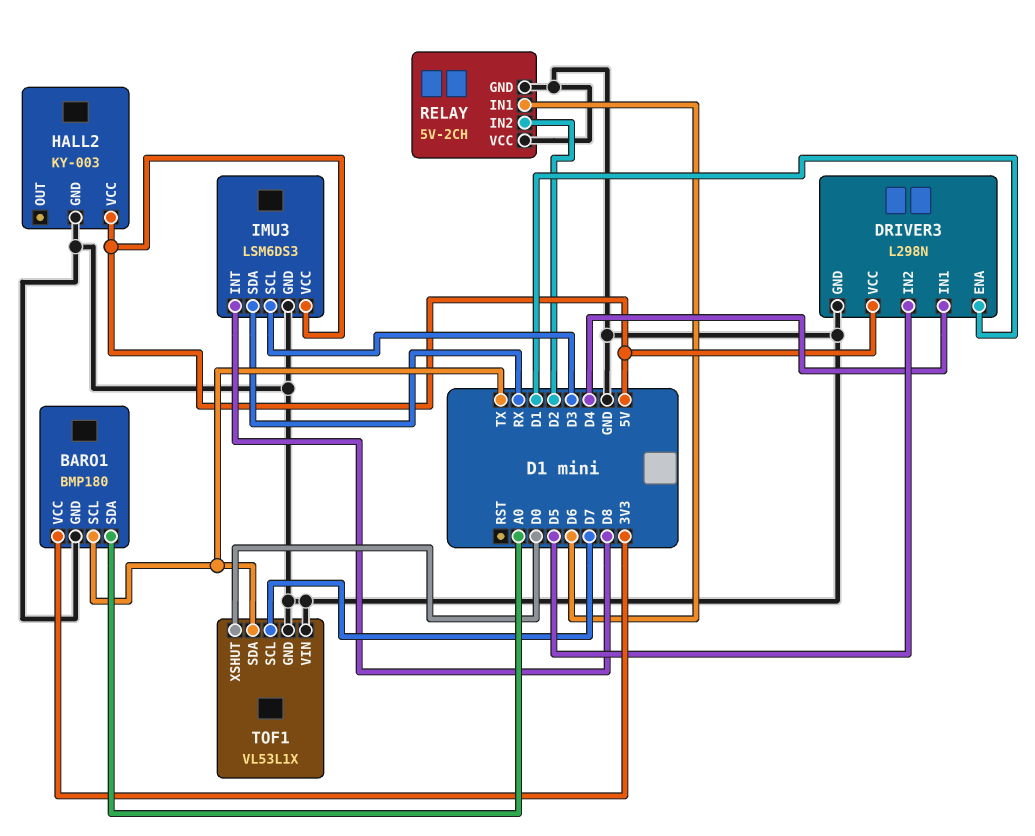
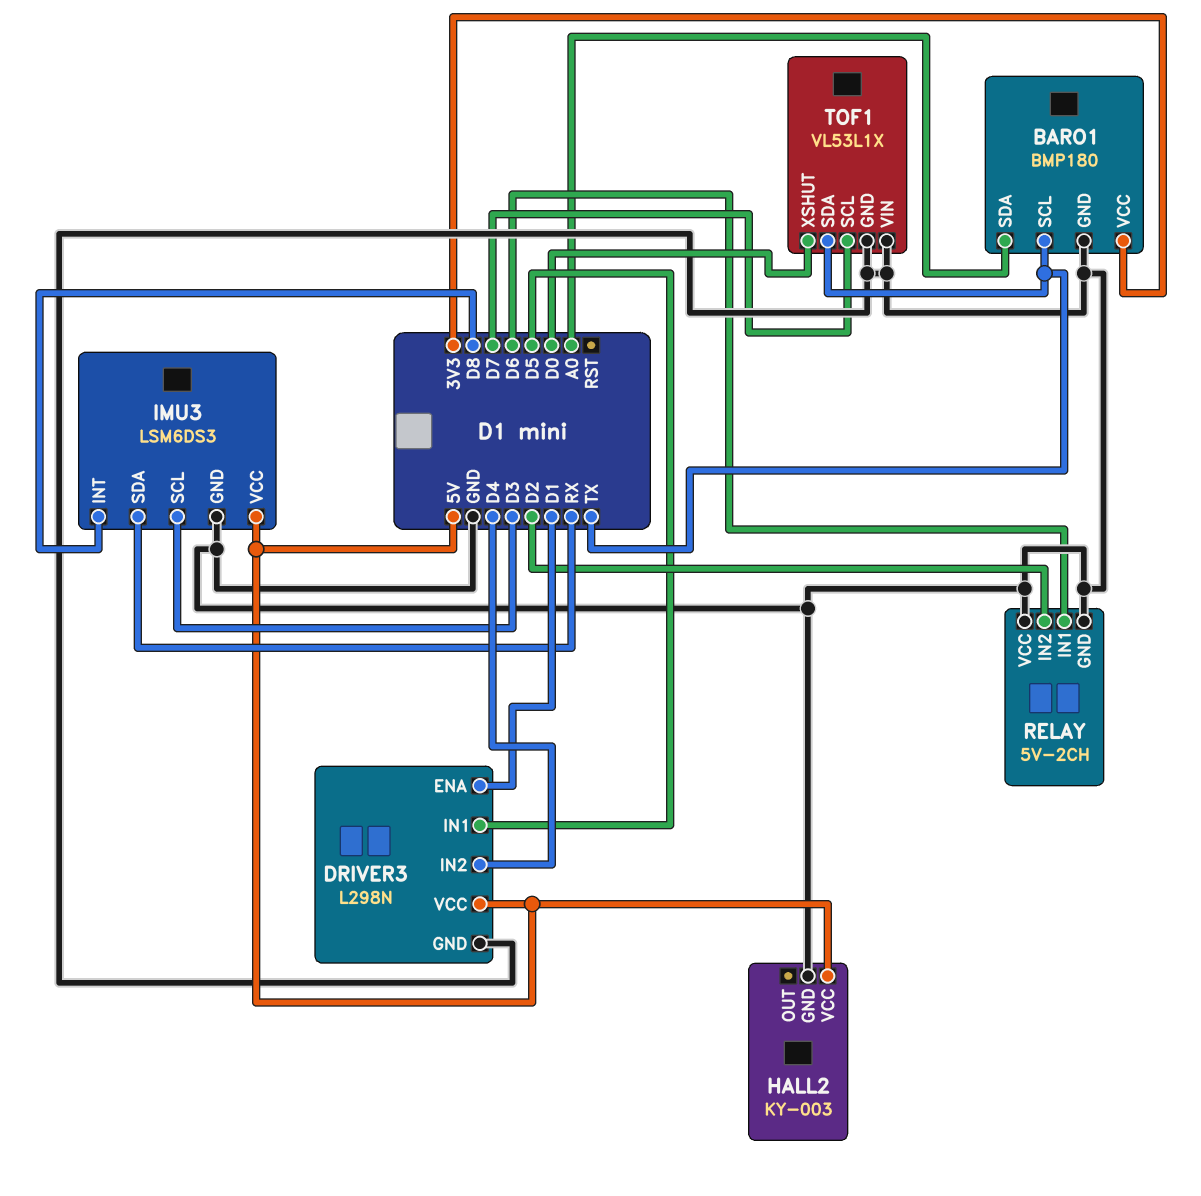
DRIVER3 pin IN1: D4 -> D5
DRIVER3 pin IN2: D5 -> D4

